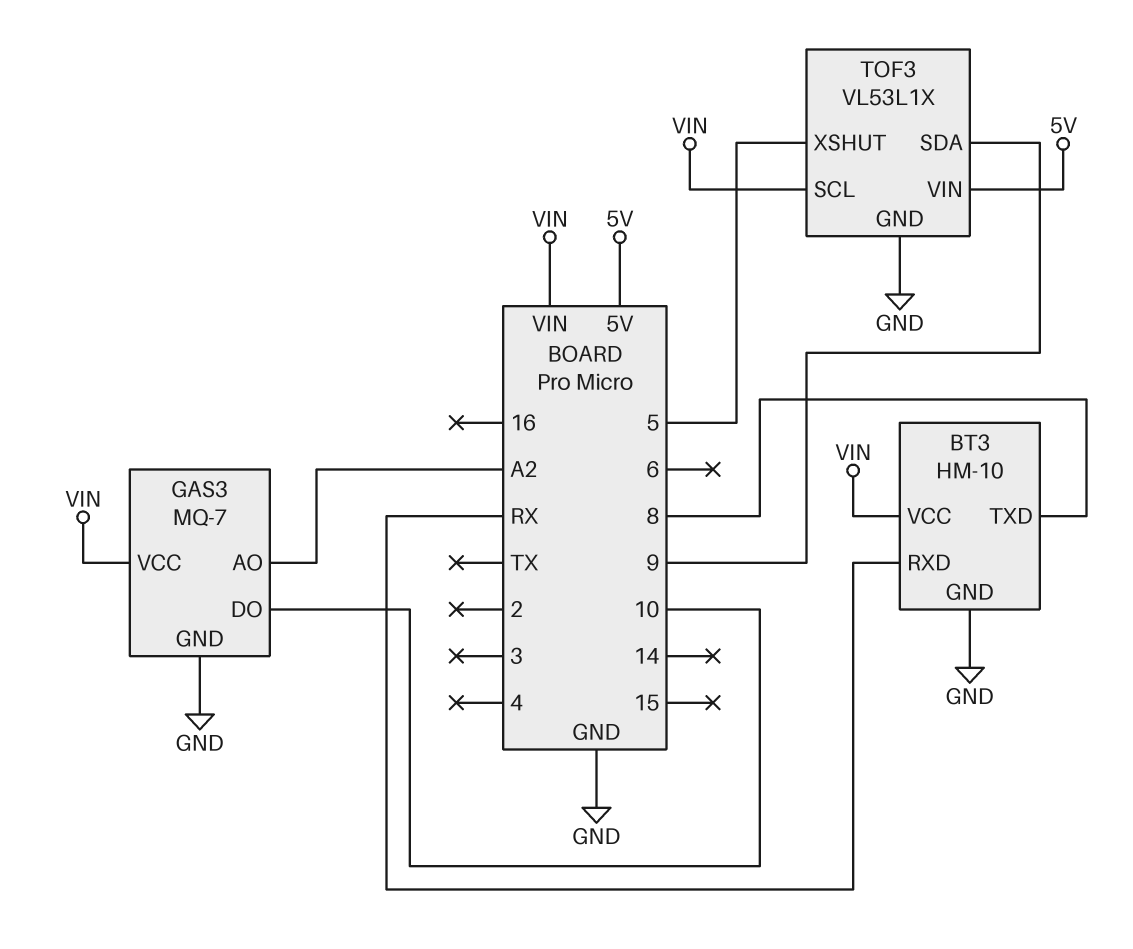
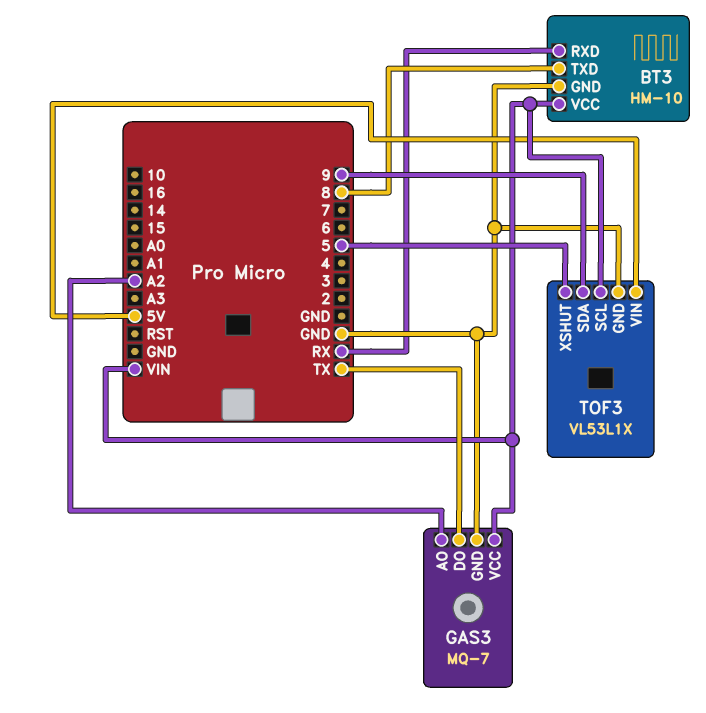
GAS3 pin DO: 10 -> TX

